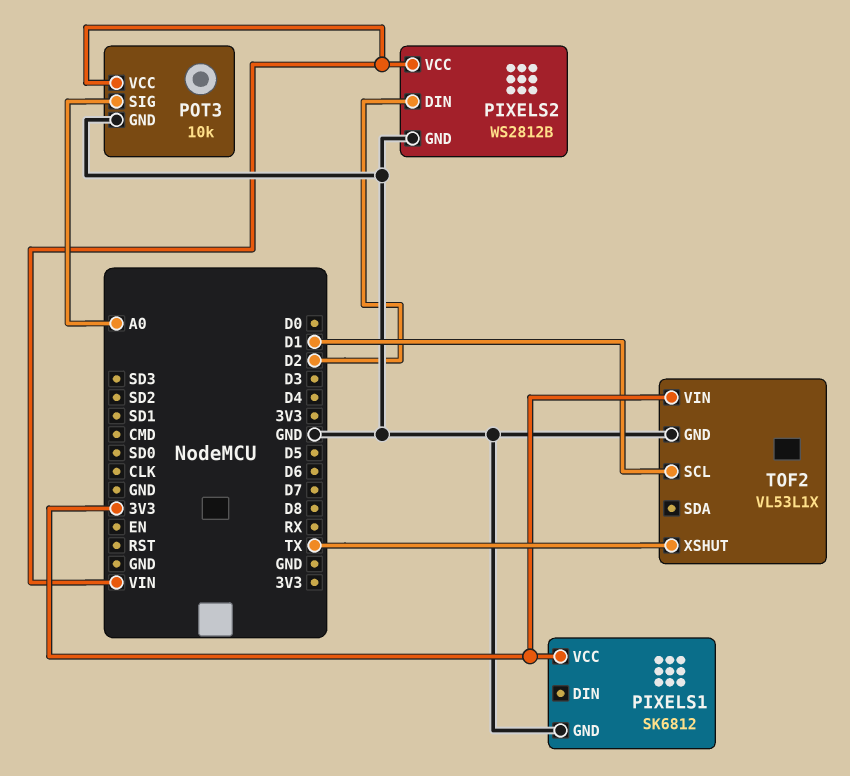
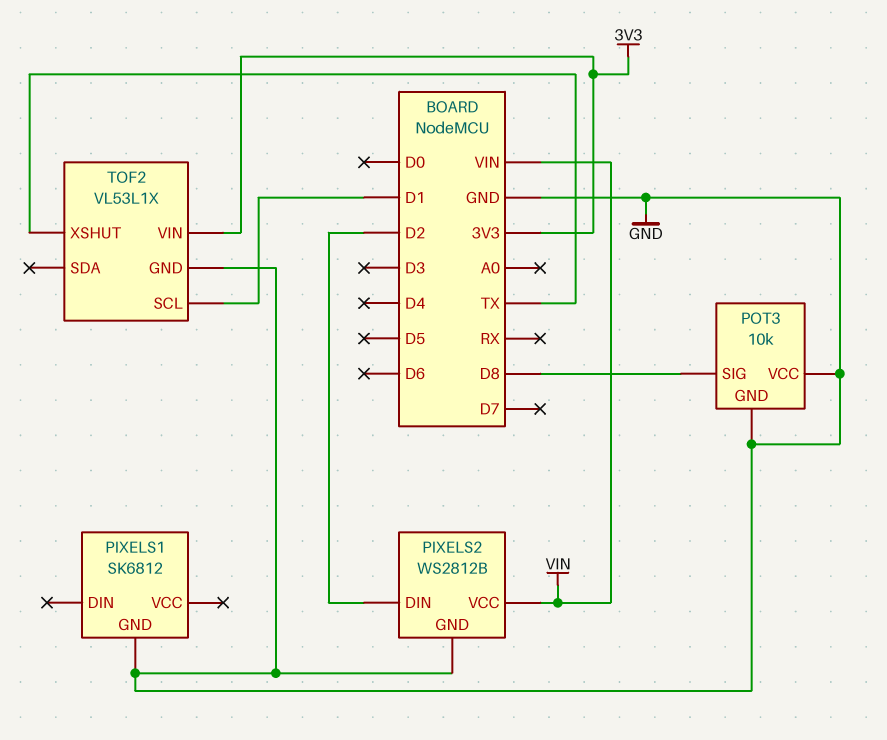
PIXELS1 pin VCC: 3V3 -> none
POT3 pin SIG: A0 -> D8
POT3 pin VCC: VIN -> GND

